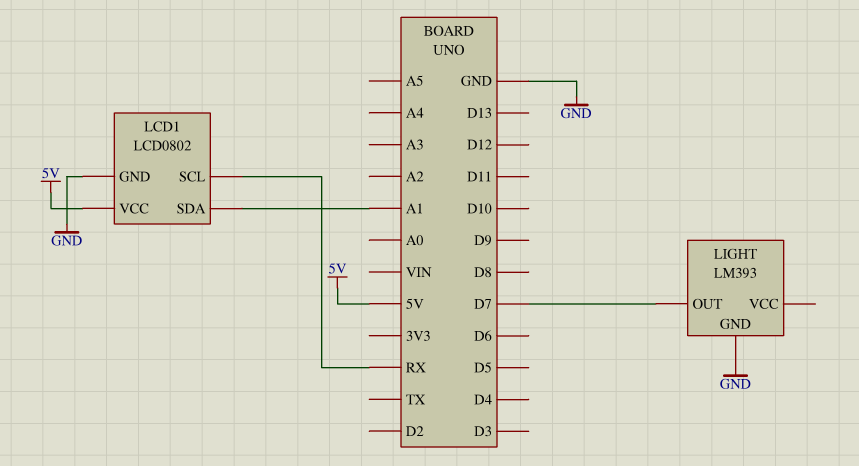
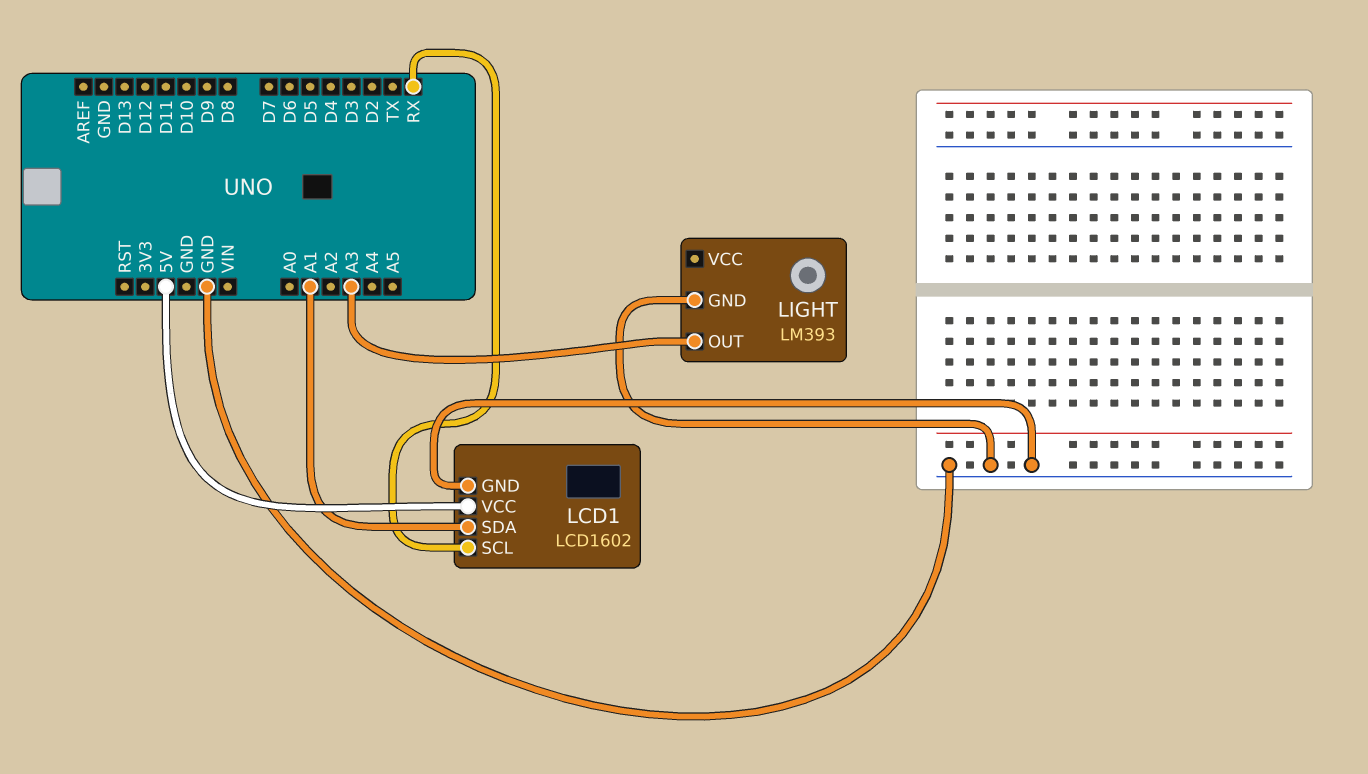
LCD1: LCD0802 -> LCD1602
LIGHT pin OUT: D7 -> A3

